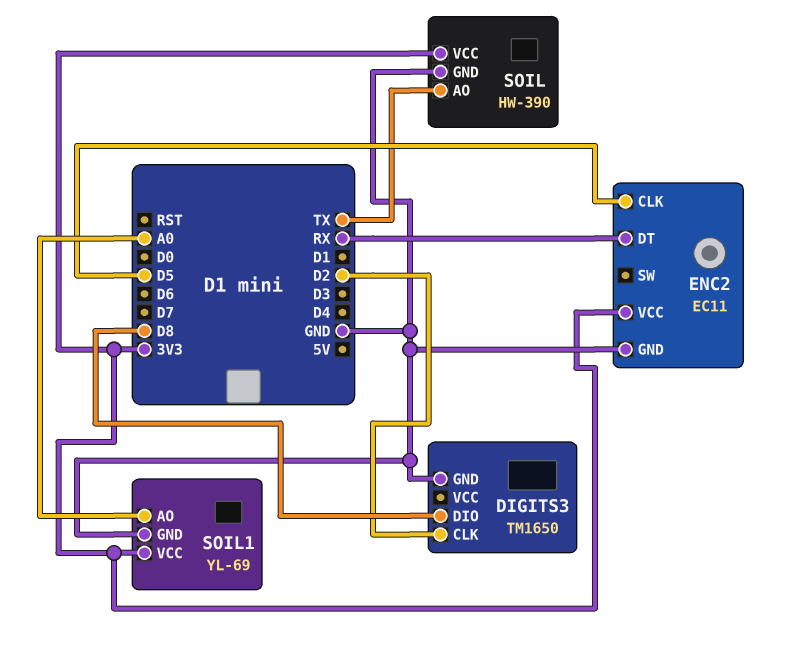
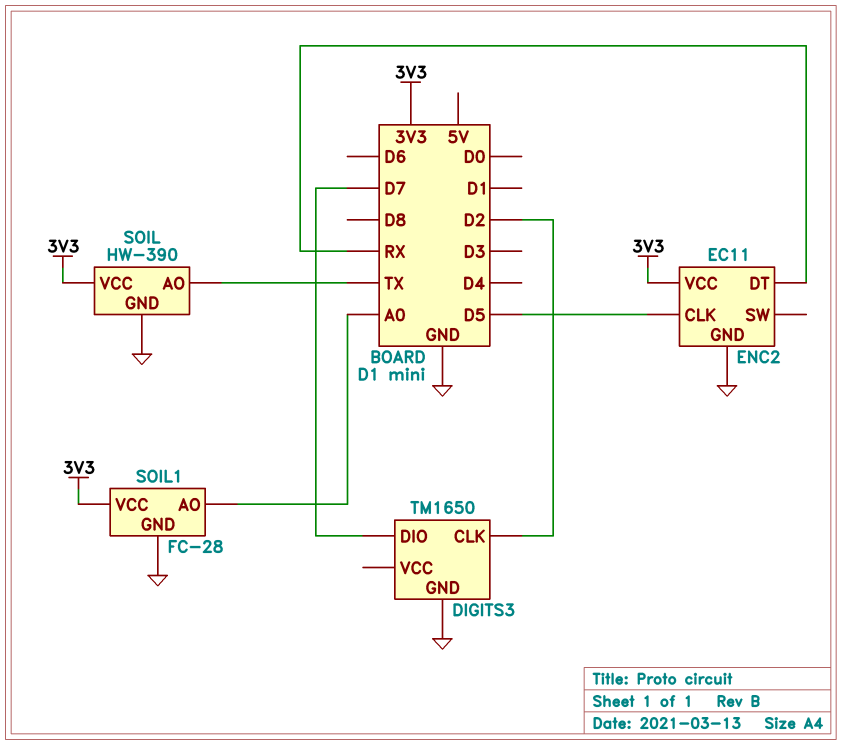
DIGITS3 pin DIO: D8 -> D7
SOIL1: YL-69 -> FC-28

